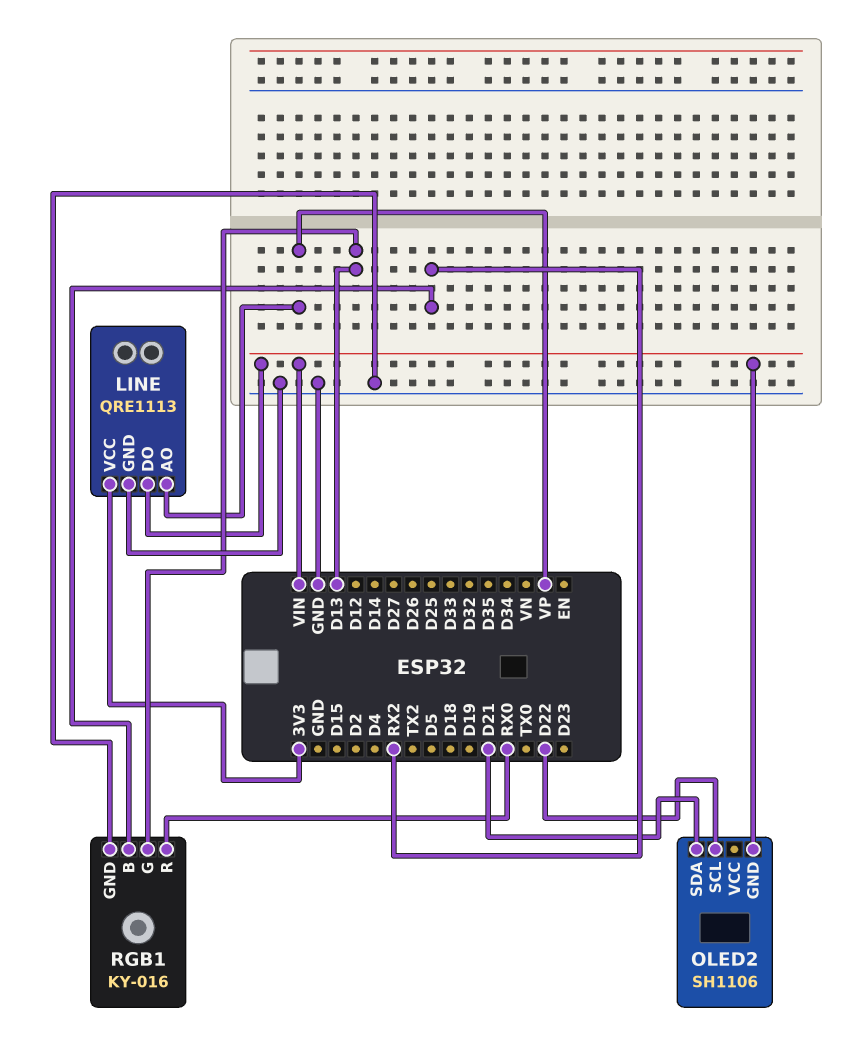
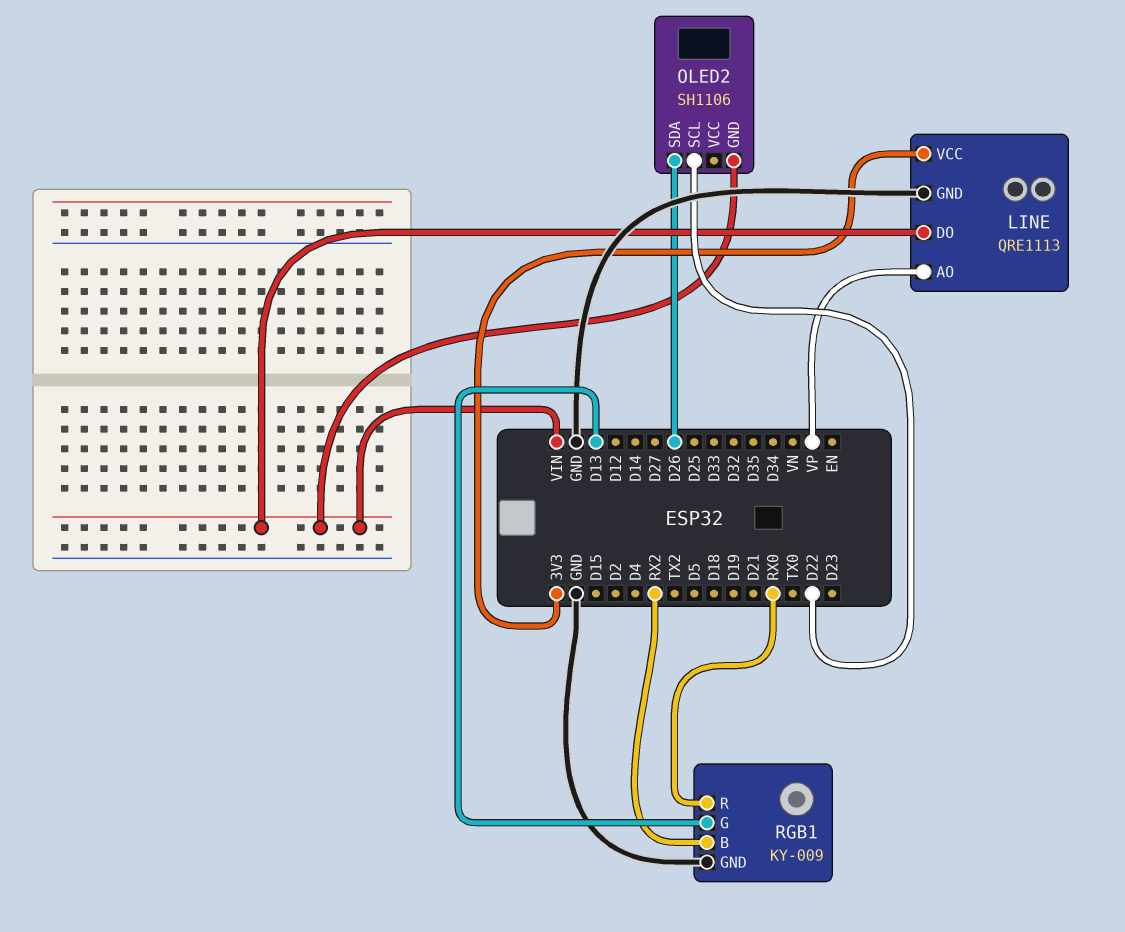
OLED2 pin SDA: D21 -> D26
RGB1: KY-016 -> KY-009

